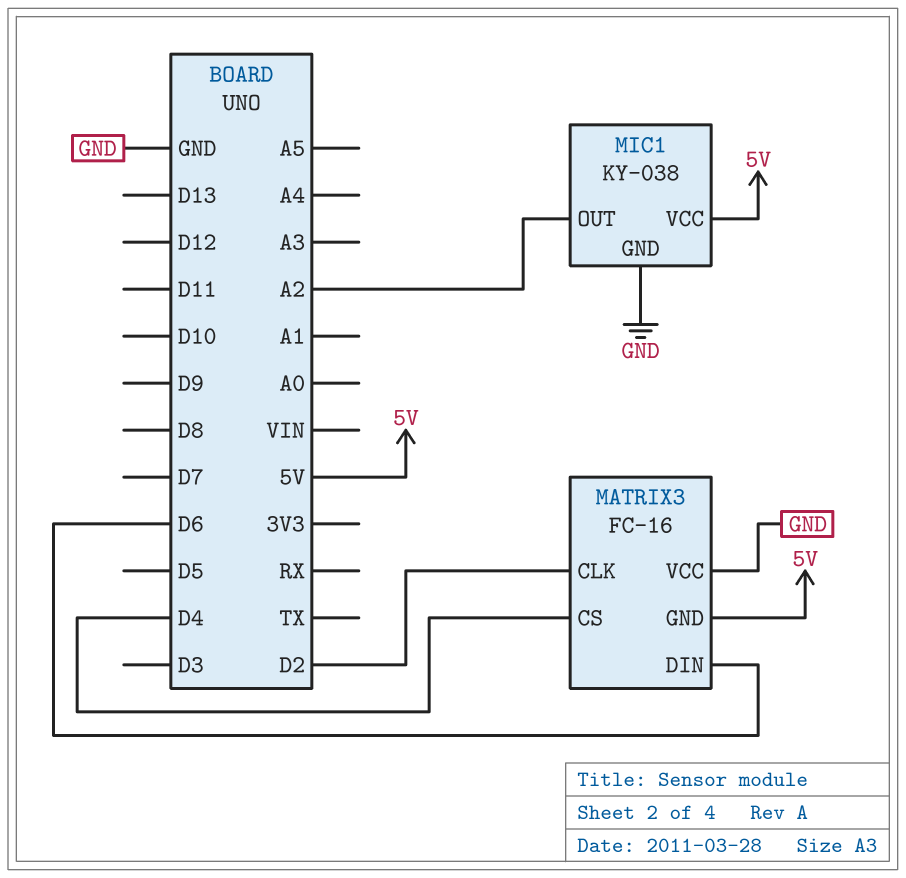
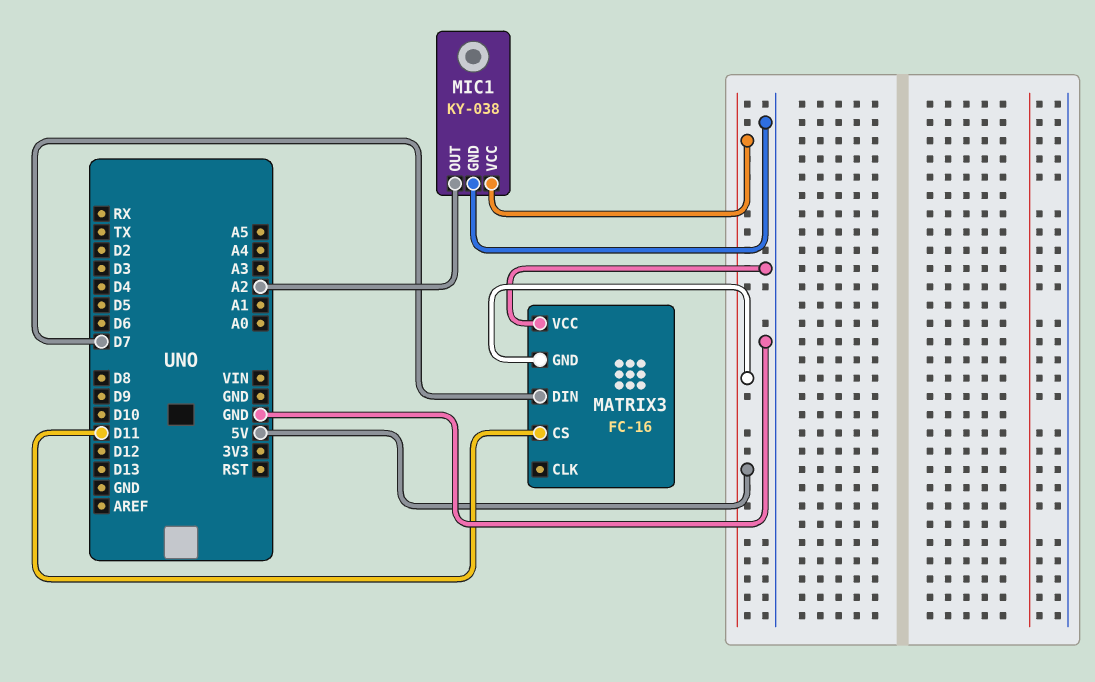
MATRIX3 pin CLK: D2 -> none
MATRIX3 pin CS: D4 -> D11
MATRIX3 pin DIN: D6 -> D7

